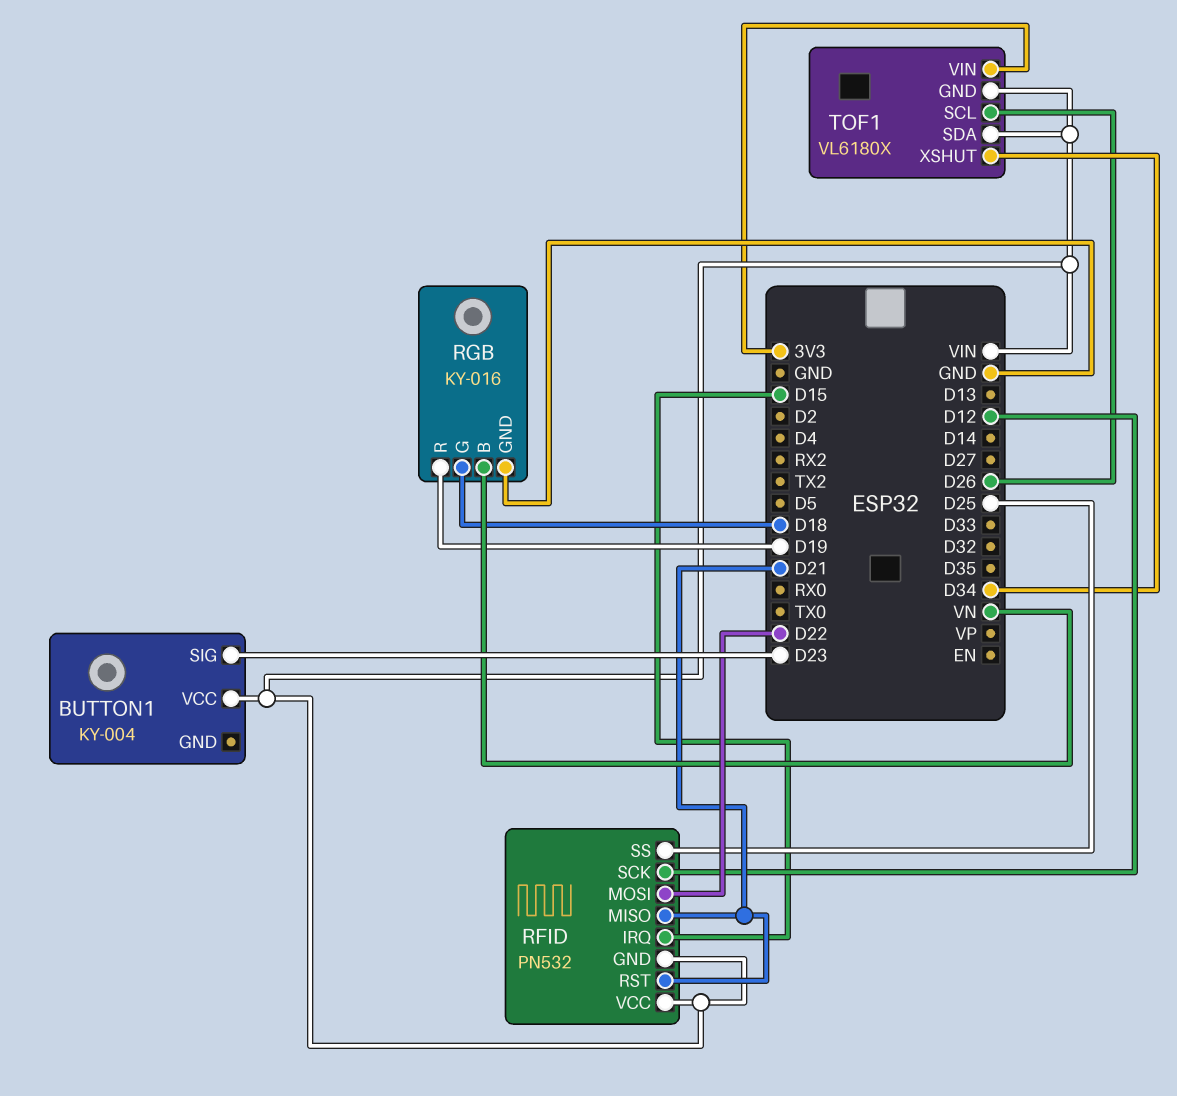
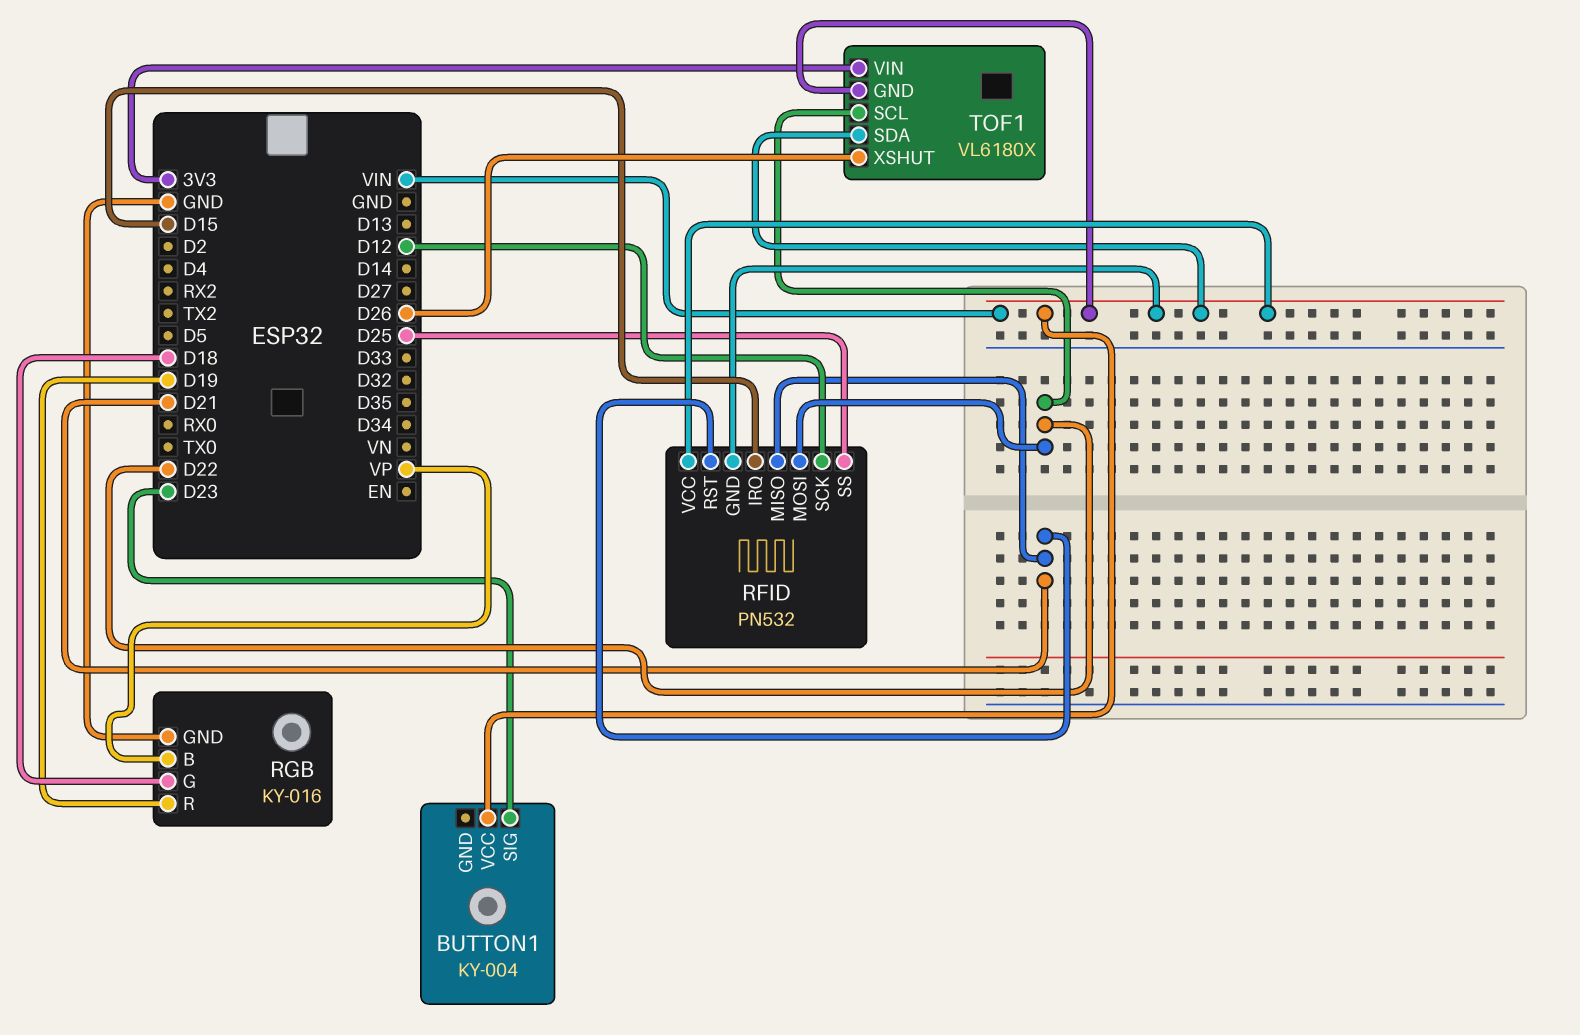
RGB pin B: VN -> VP
TOF1 pin SCL: D26 -> D22
TOF1 pin XSHUT: D34 -> D26

